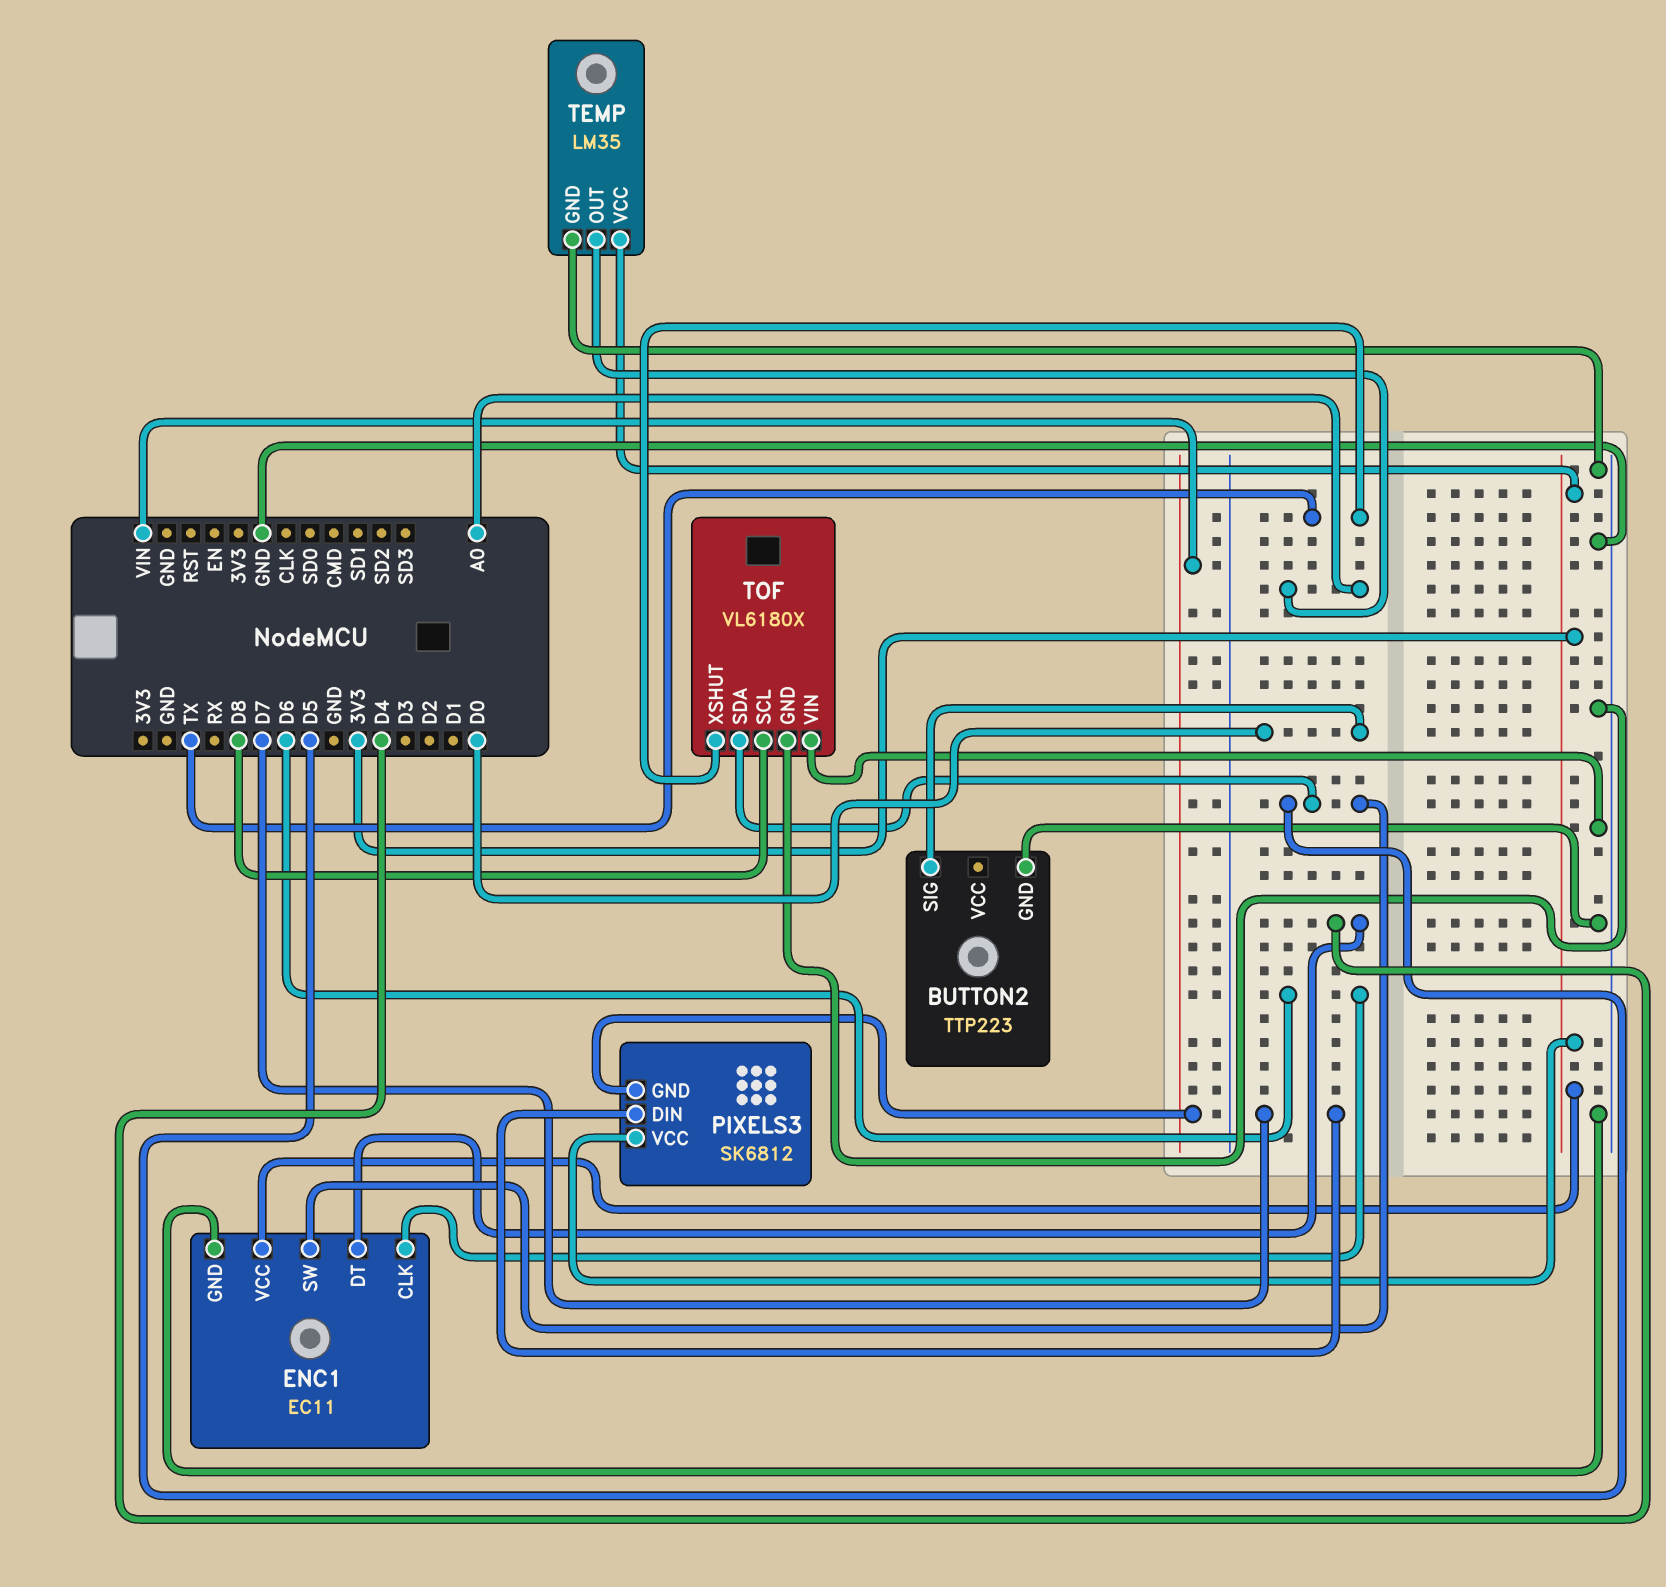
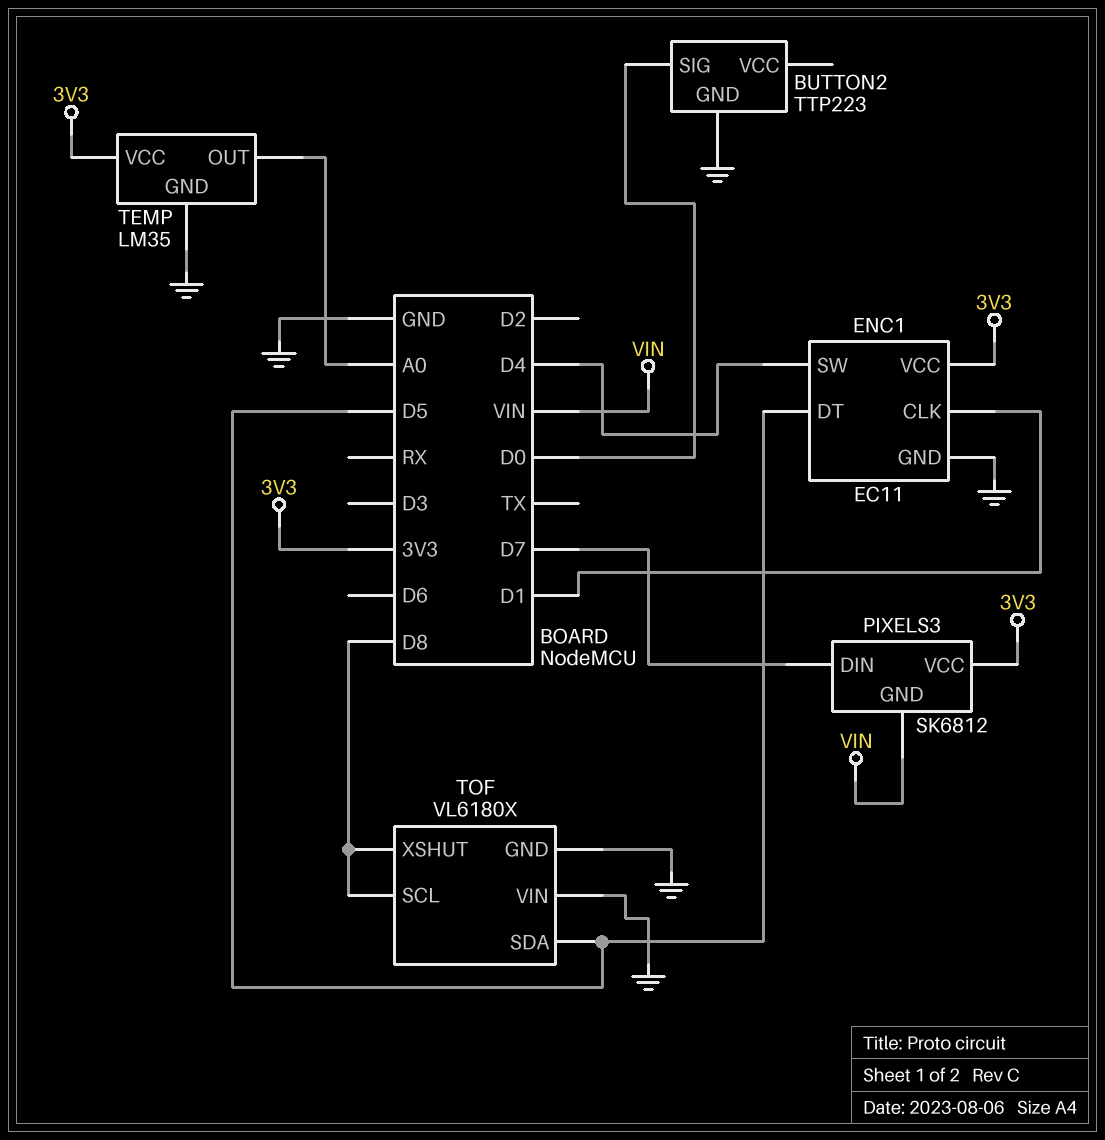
ENC1 pin CLK: D6 -> D1
ENC1 pin DT: D4 -> D5
ENC1 pin SW: D5 -> D4
TOF pin XSHUT: TX -> D8

